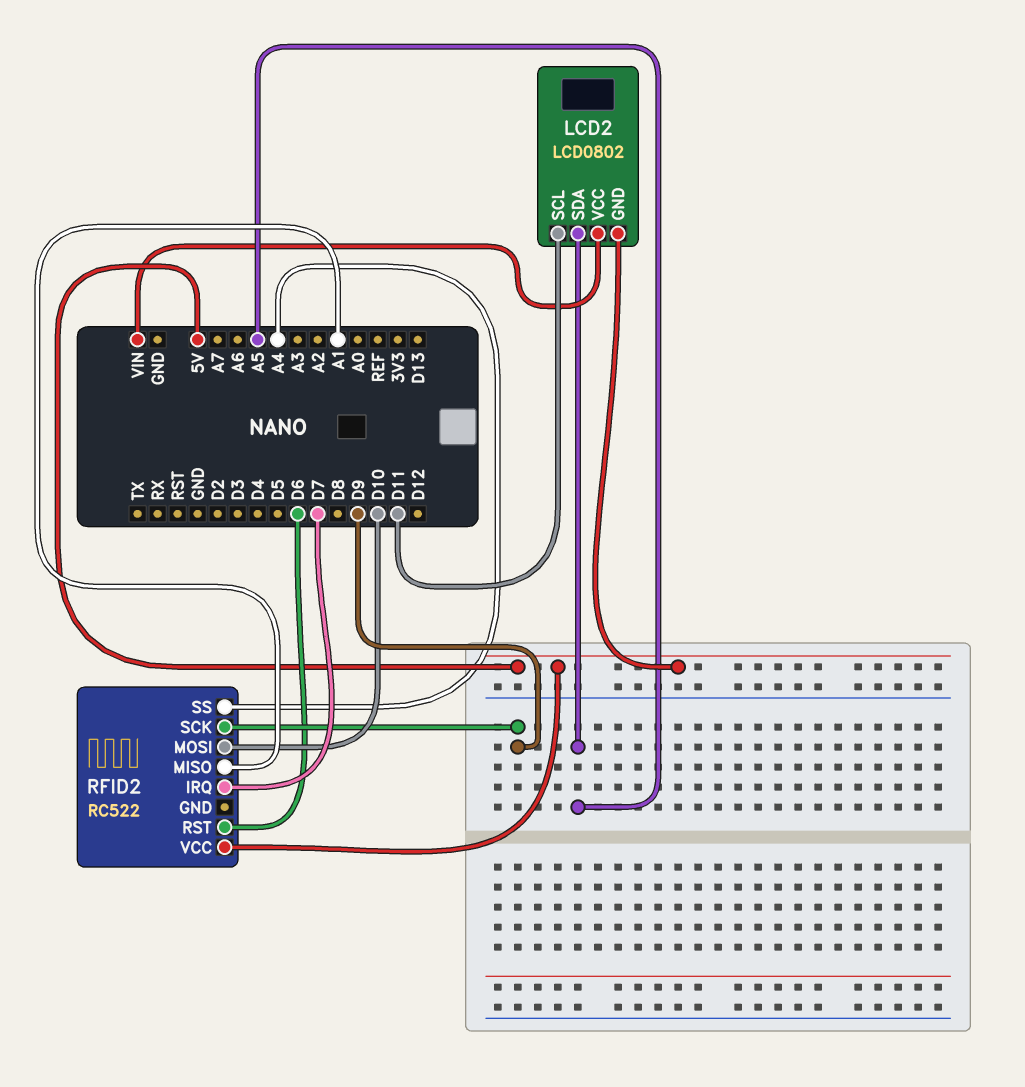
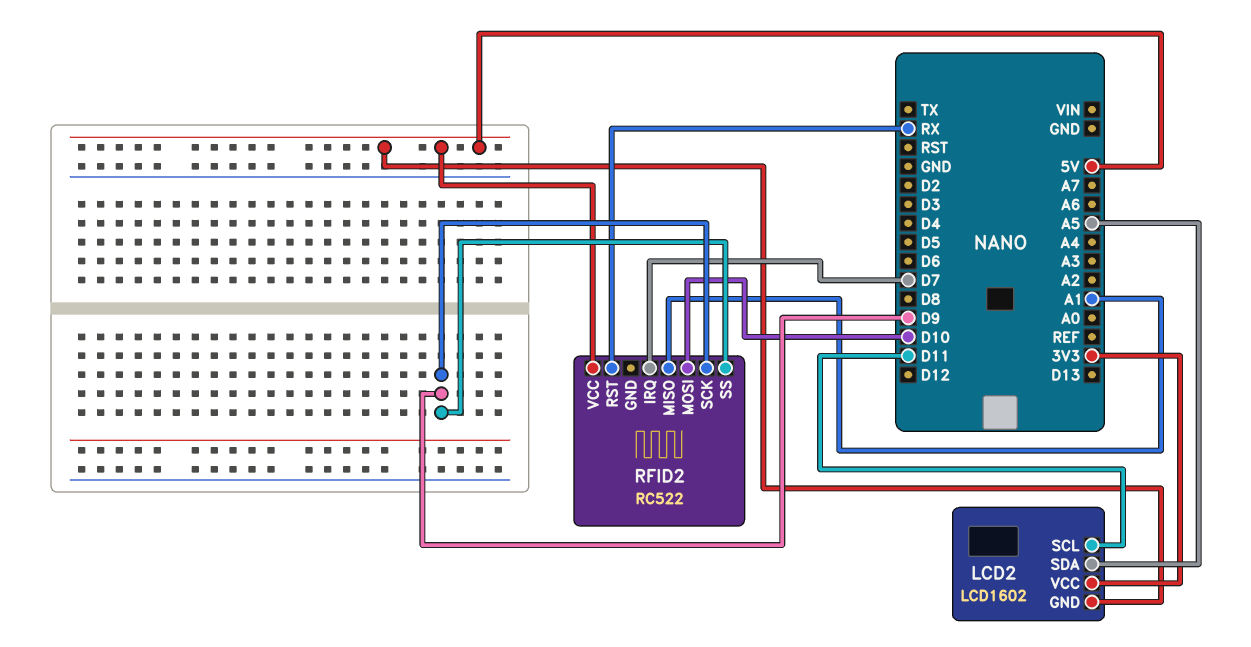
LCD2: LCD0802 -> LCD1602
LCD2 pin VCC: VIN -> 3V3
RFID2 pin RST: D6 -> RX
RFID2 pin SS: A4 -> D9

